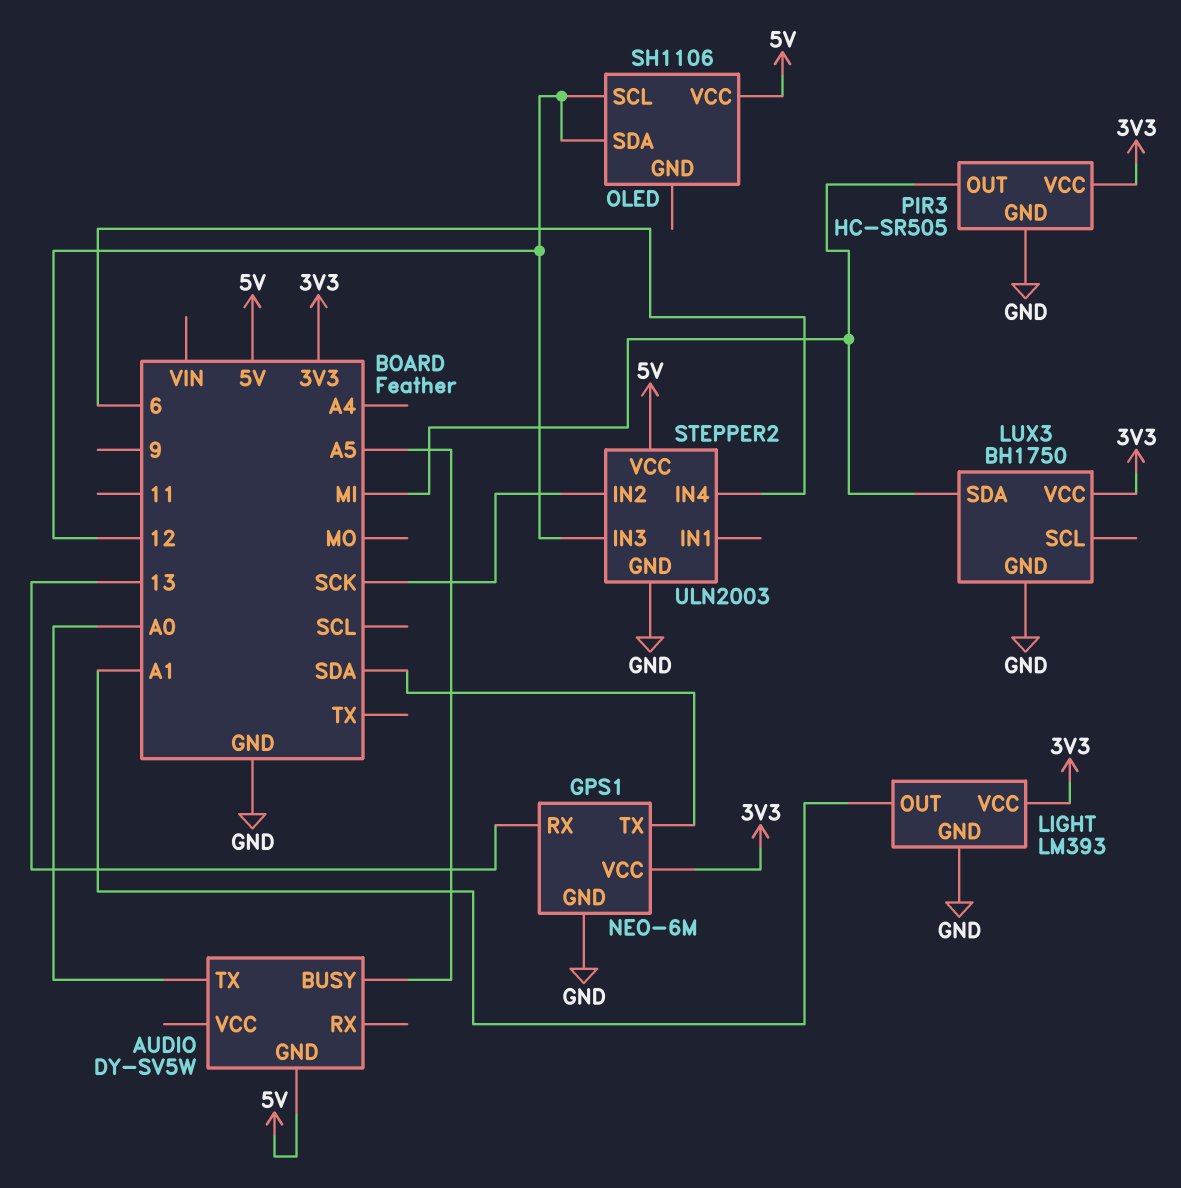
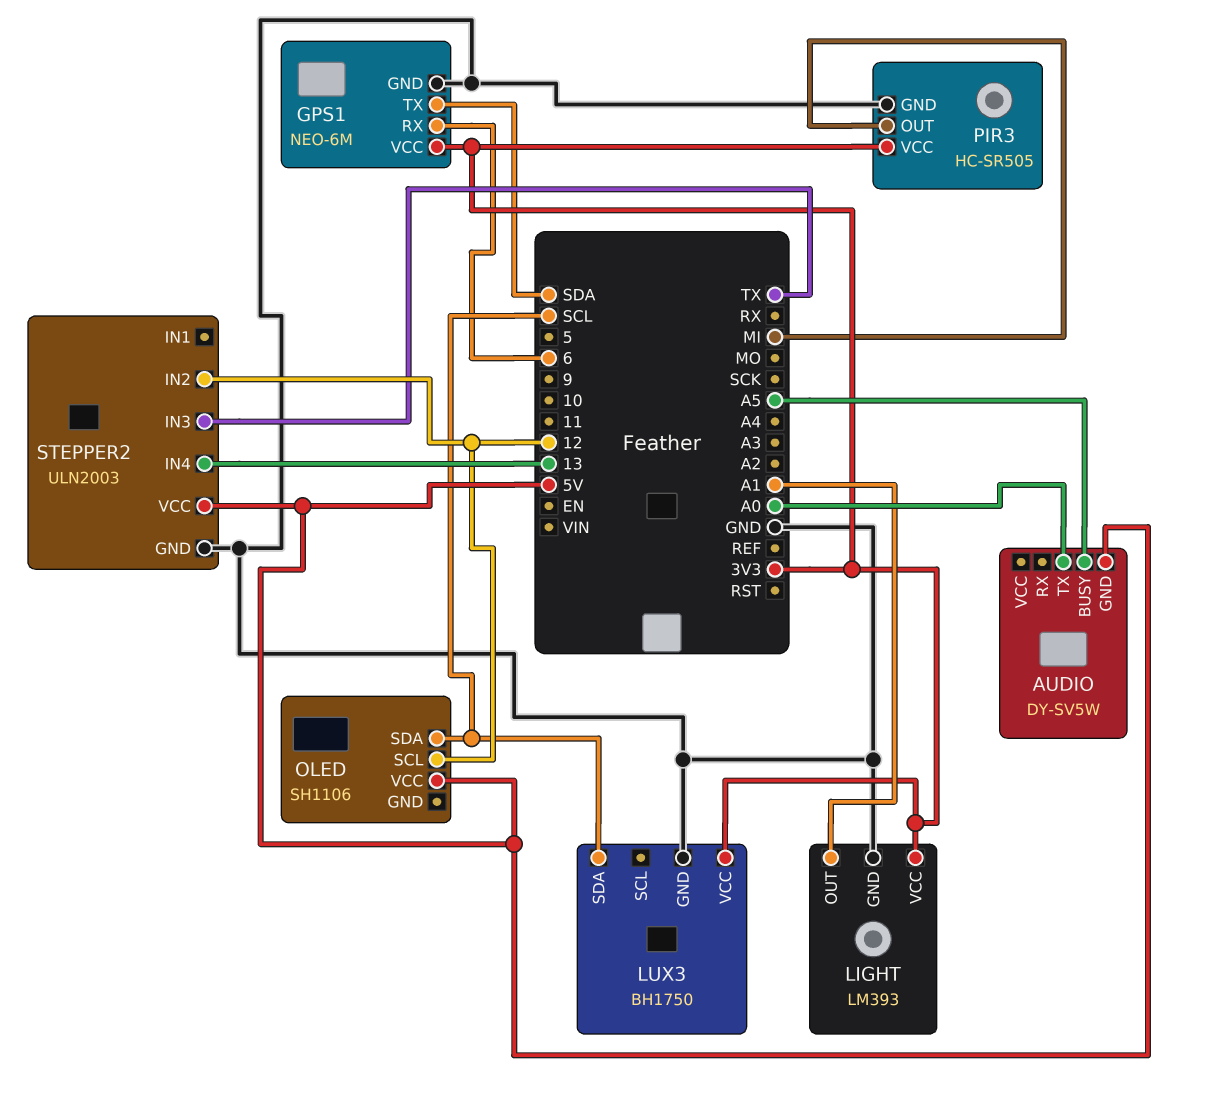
GPS1 pin RX: 13 -> 6
LUX3 pin SDA: MI -> SCL
OLED pin SDA: 12 -> SCL
STEPPER2 pin IN2: SCK -> 12
STEPPER2 pin IN3: 12 -> TX
STEPPER2 pin IN4: 6 -> 13

